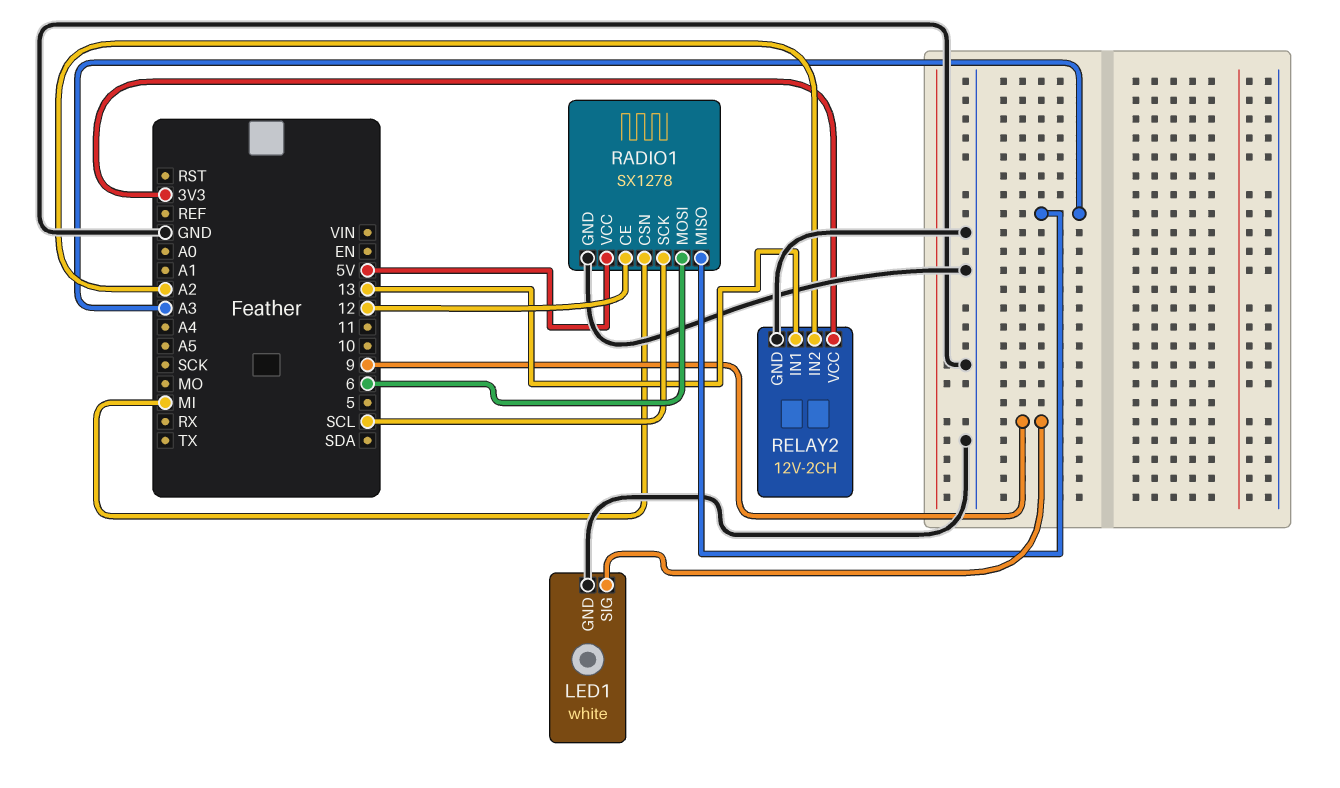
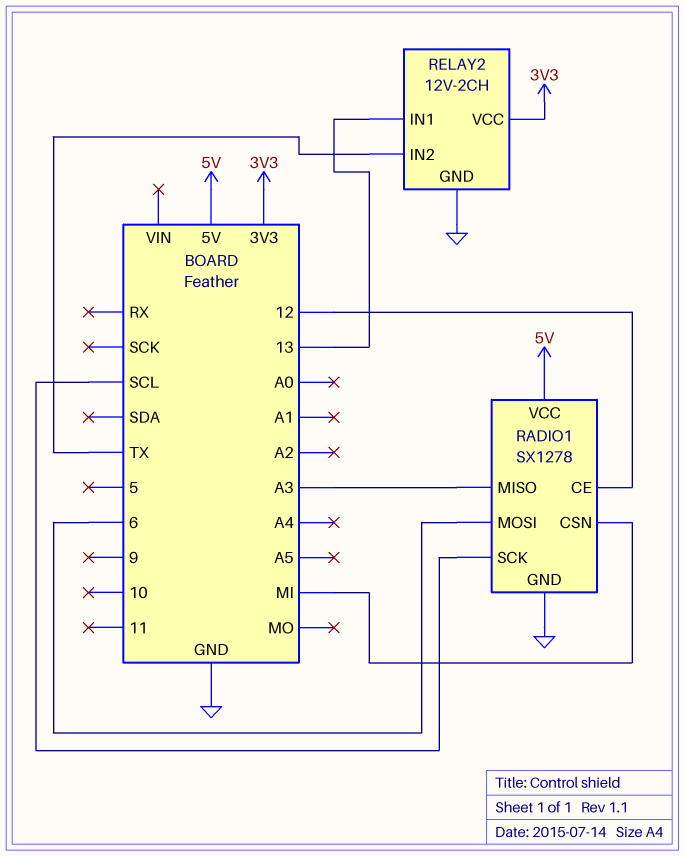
LED1: white -> none
LED1 pin GND: GND -> none
LED1 pin SIG: 9 -> none
RELAY2 pin IN2: A2 -> TX

